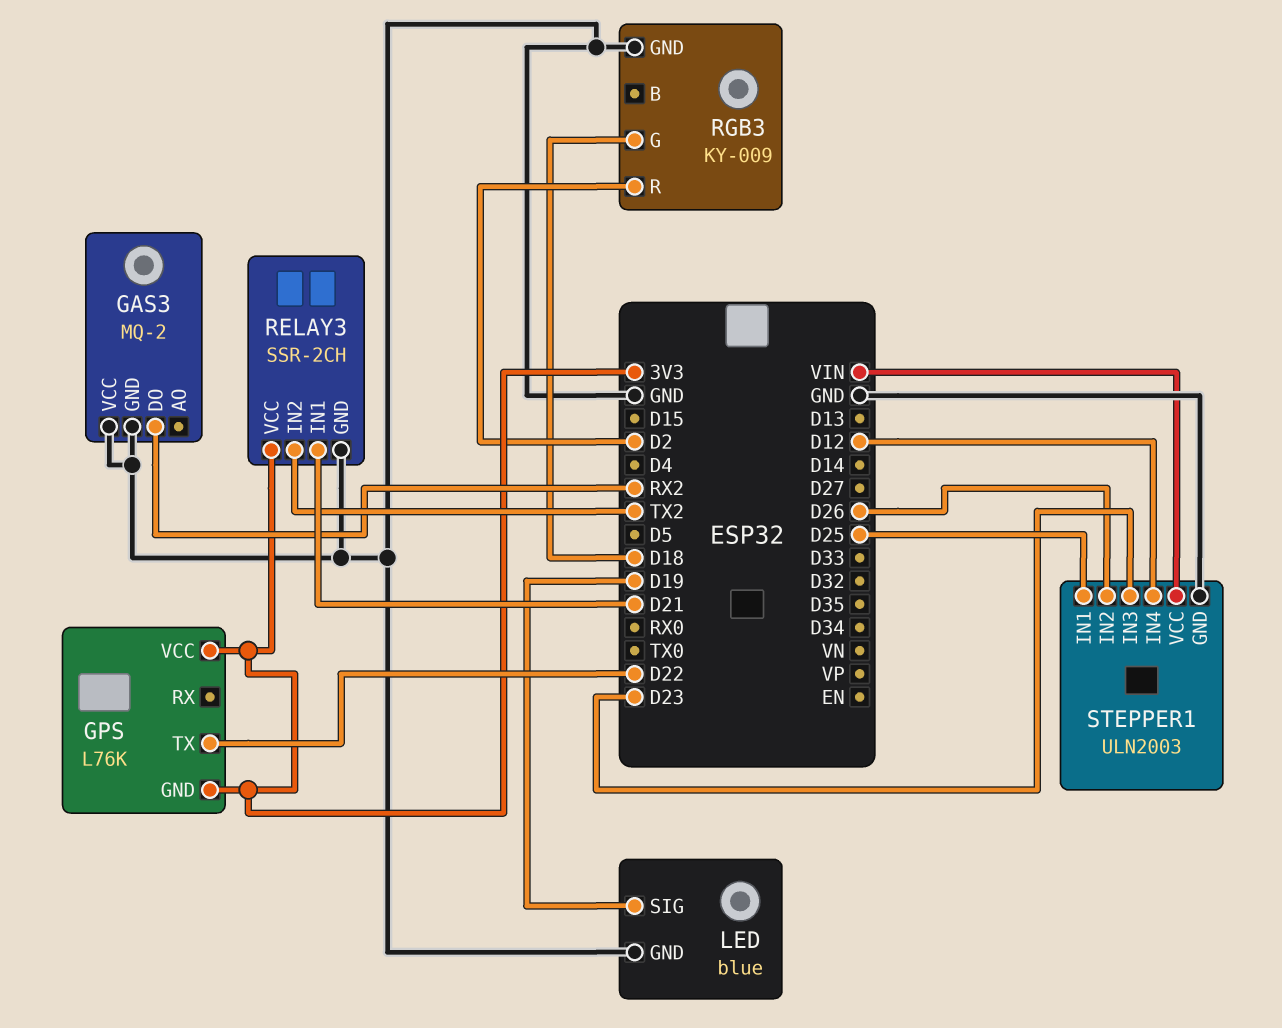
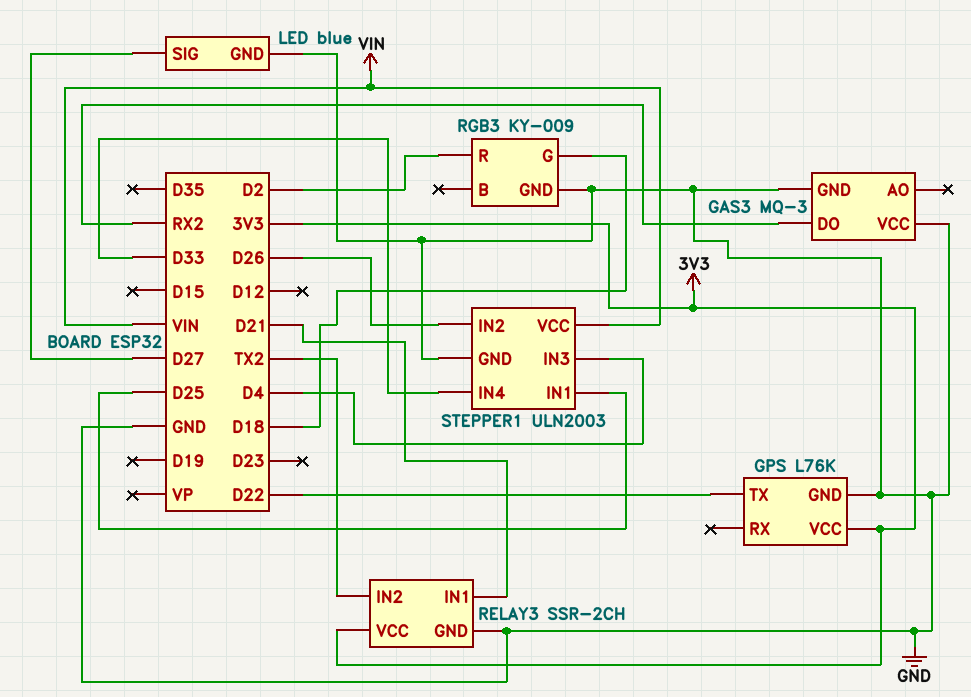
GAS3: MQ-2 -> MQ-3
GPS pin GND: 3V3 -> GND
LED pin SIG: D19 -> D27
STEPPER1 pin IN3: D23 -> D4
STEPPER1 pin IN4: D12 -> D33

